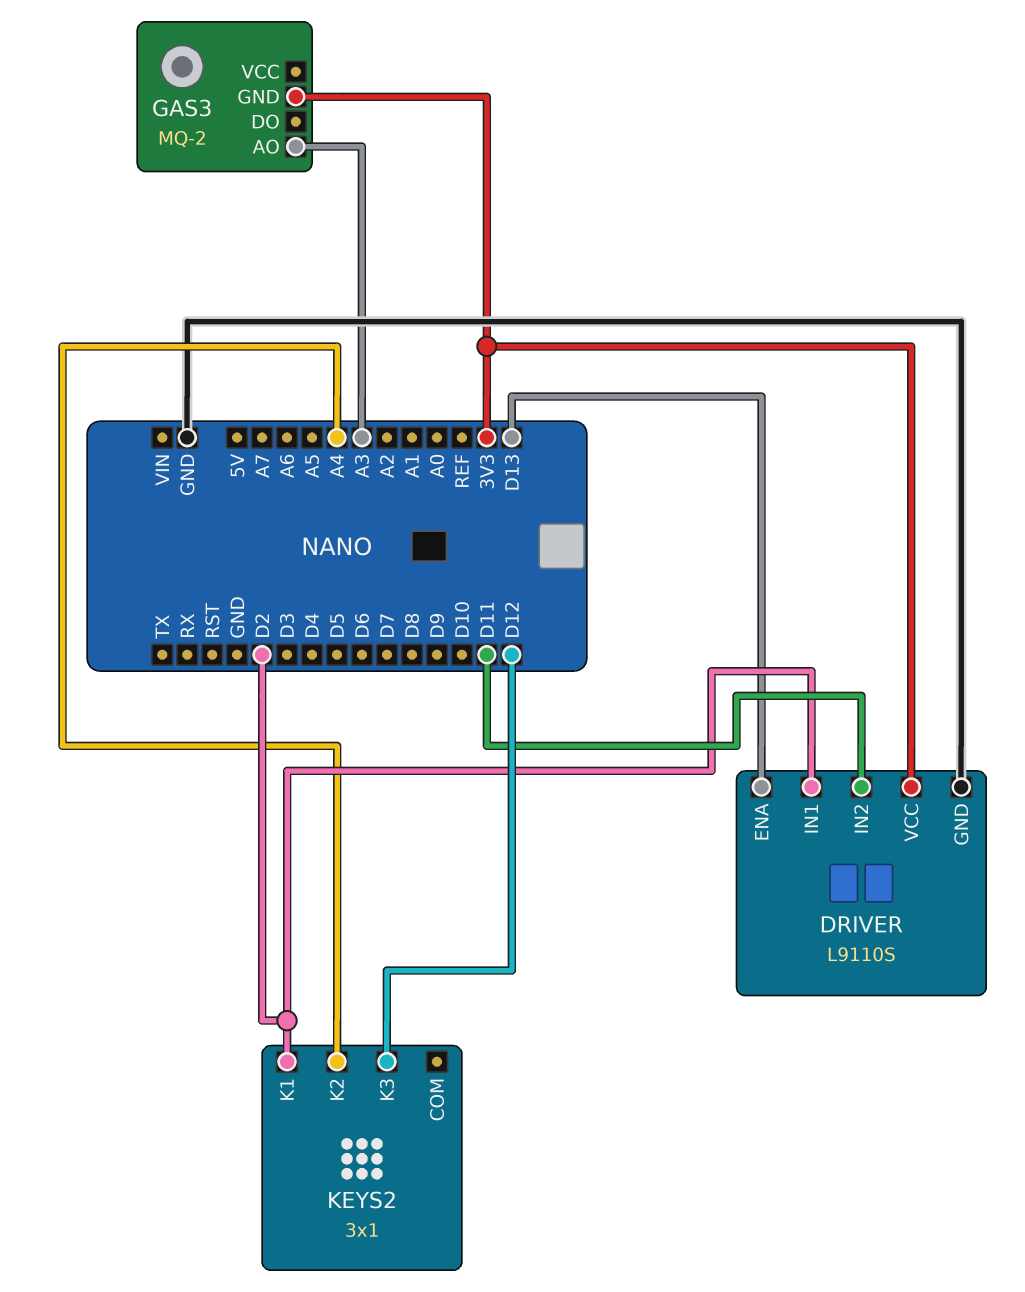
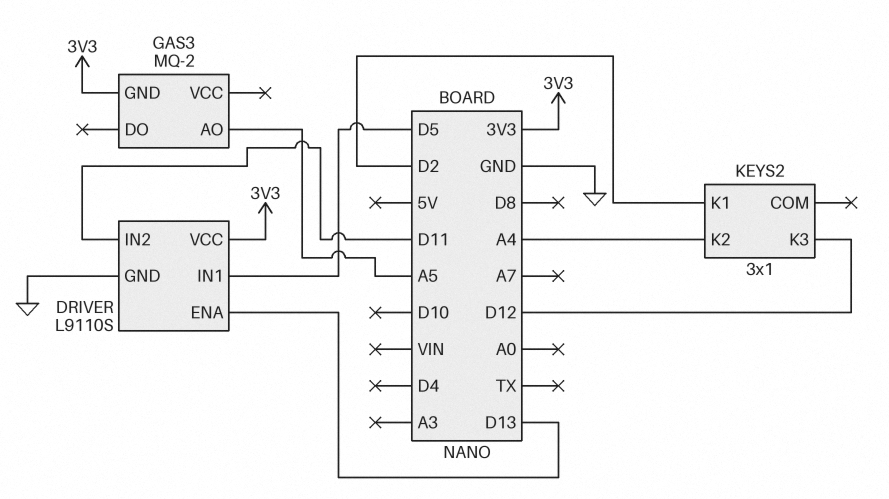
DRIVER pin IN1: D2 -> D5
GAS3 pin AO: A3 -> A5

